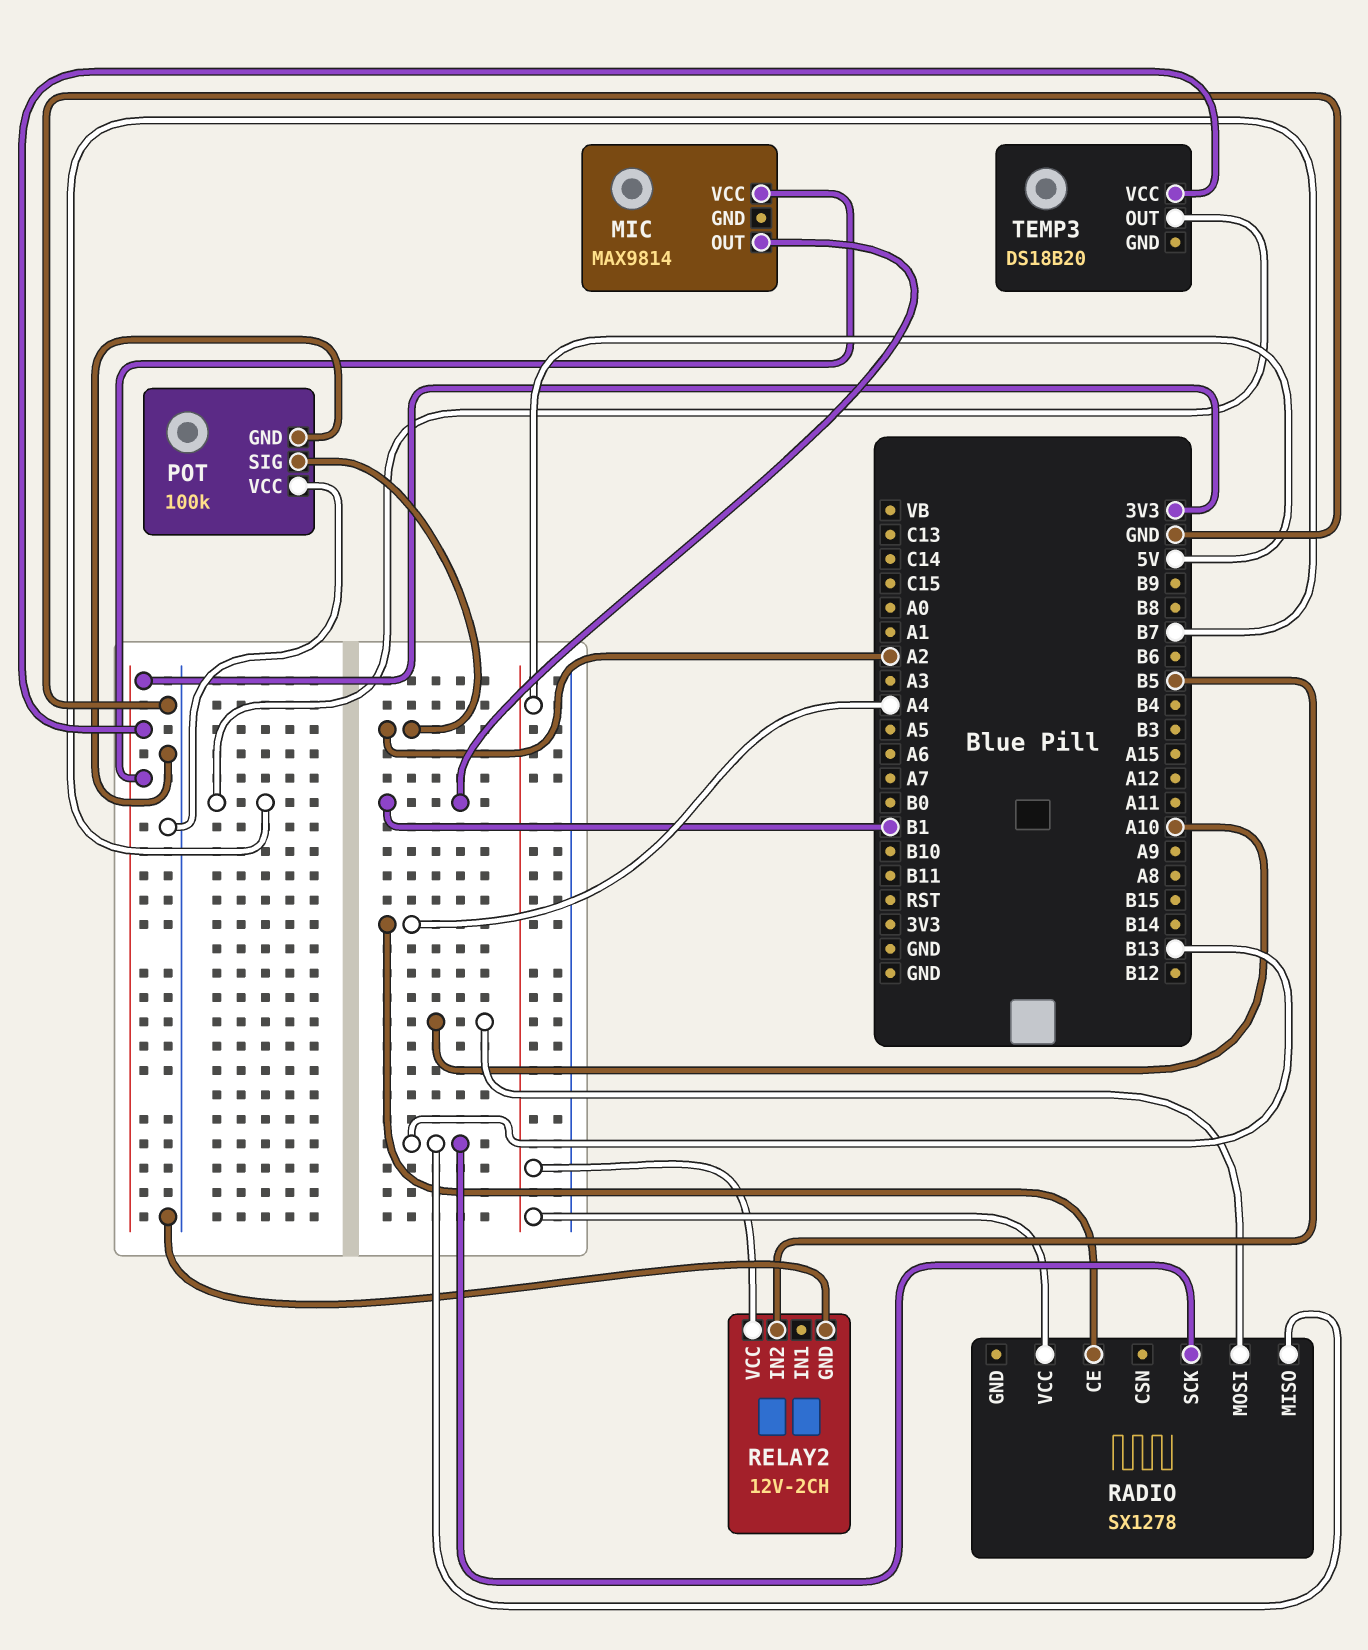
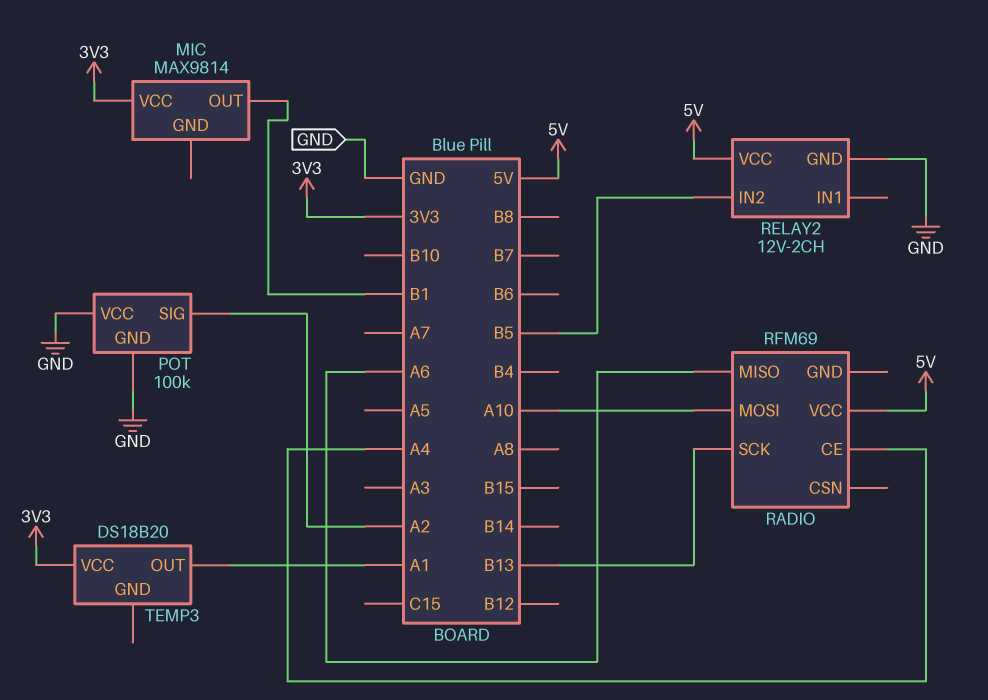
RADIO: SX1278 -> RFM69
RADIO pin MISO: B13 -> A6
TEMP3 pin OUT: B7 -> A1

